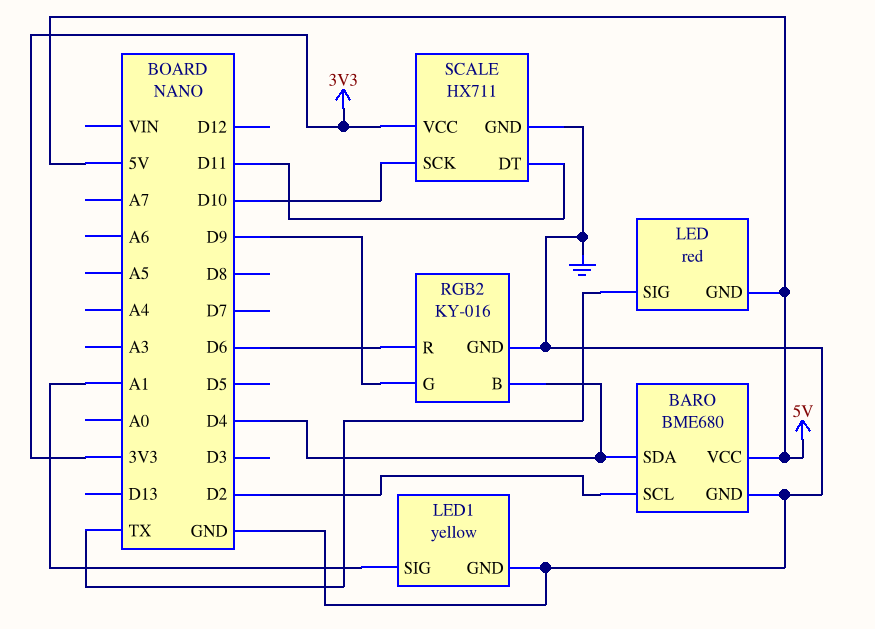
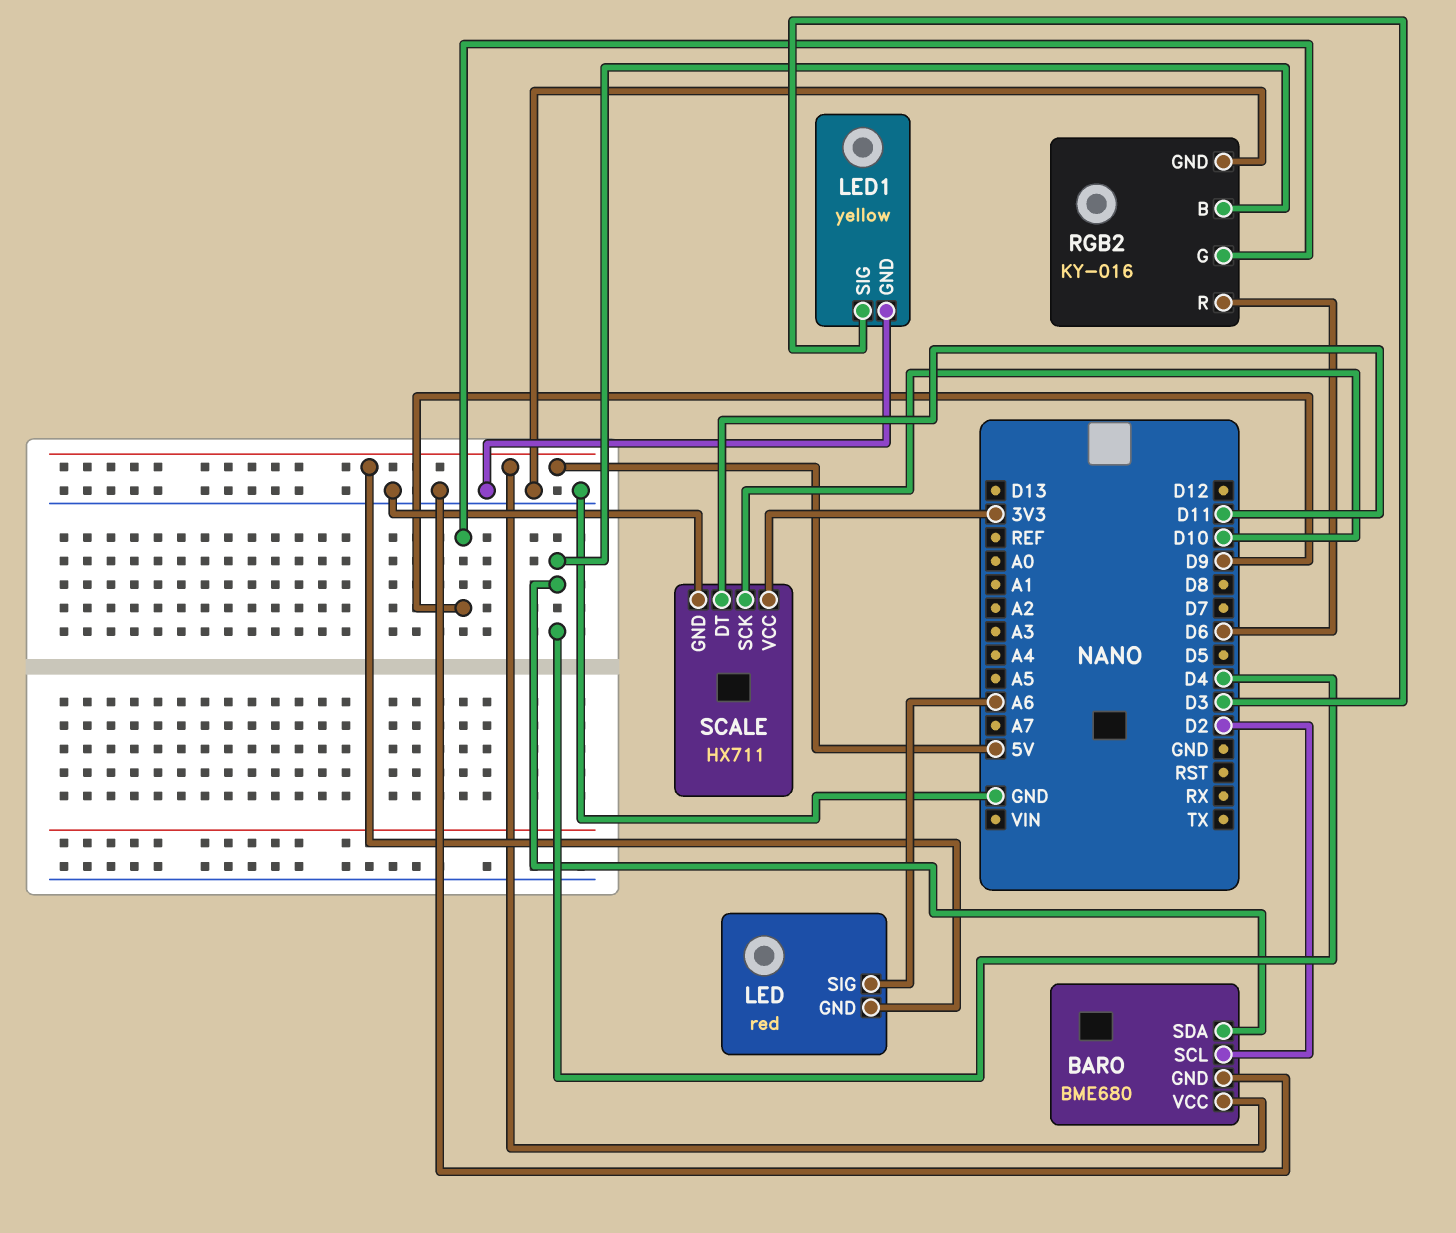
LED pin SIG: TX -> A6
LED1 pin SIG: A1 -> D3

